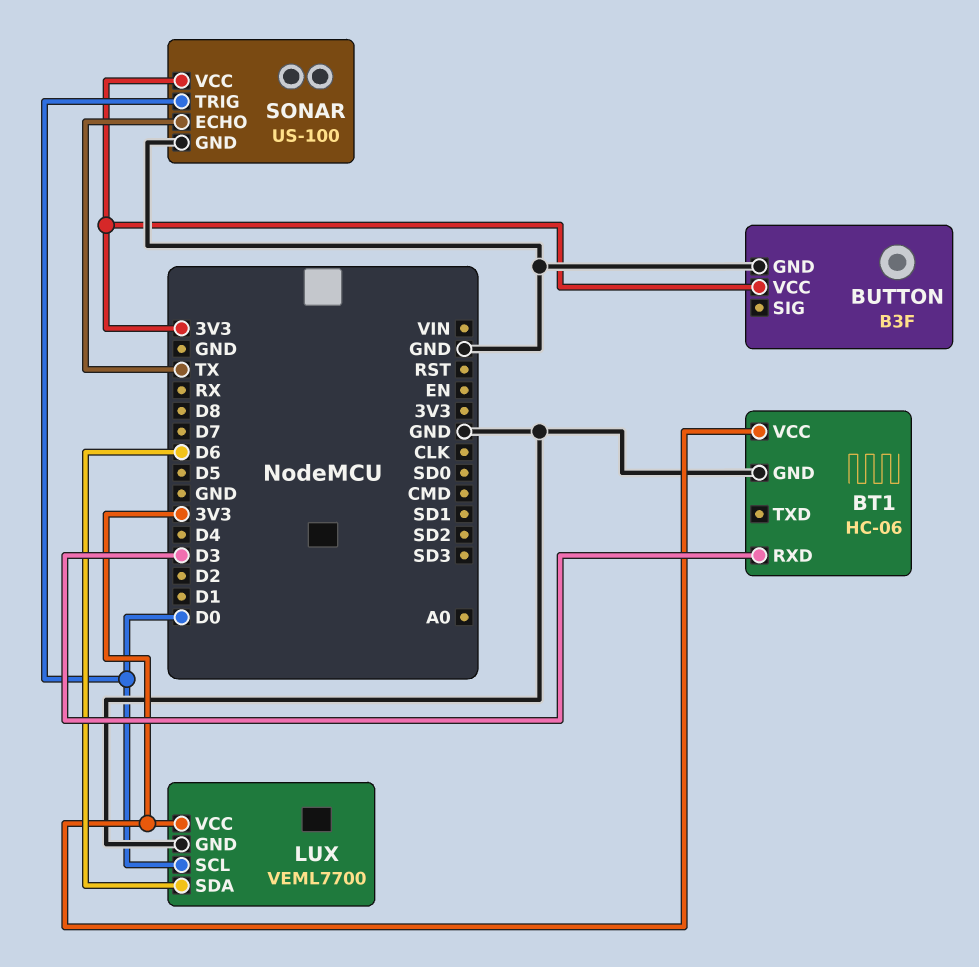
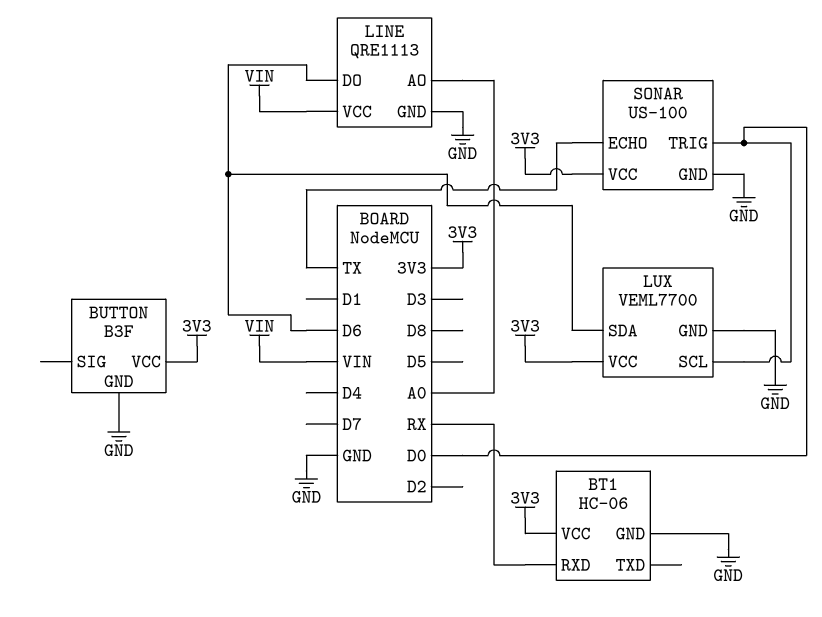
BT1 pin RXD: D3 -> RX
LINE: none -> QRE1113
LINE pin AO: none -> A0
LINE pin DO: none -> D6
LINE pin GND: none -> GND
LINE pin VCC: none -> VIN

